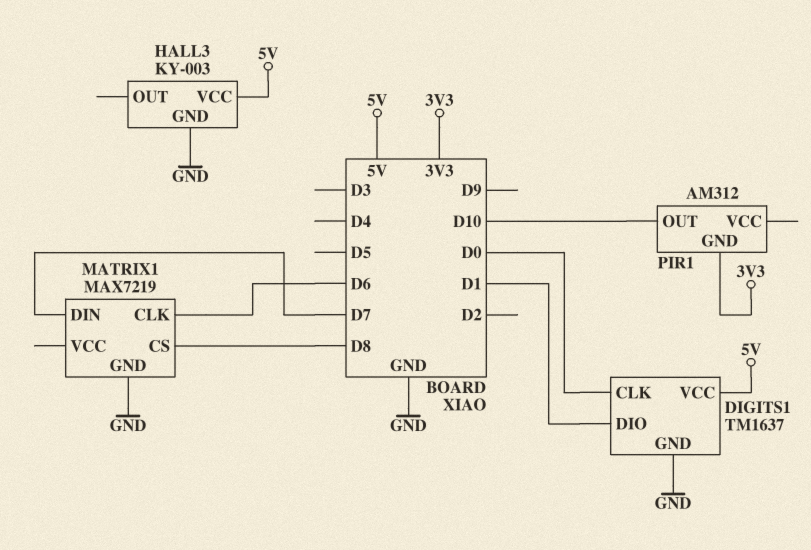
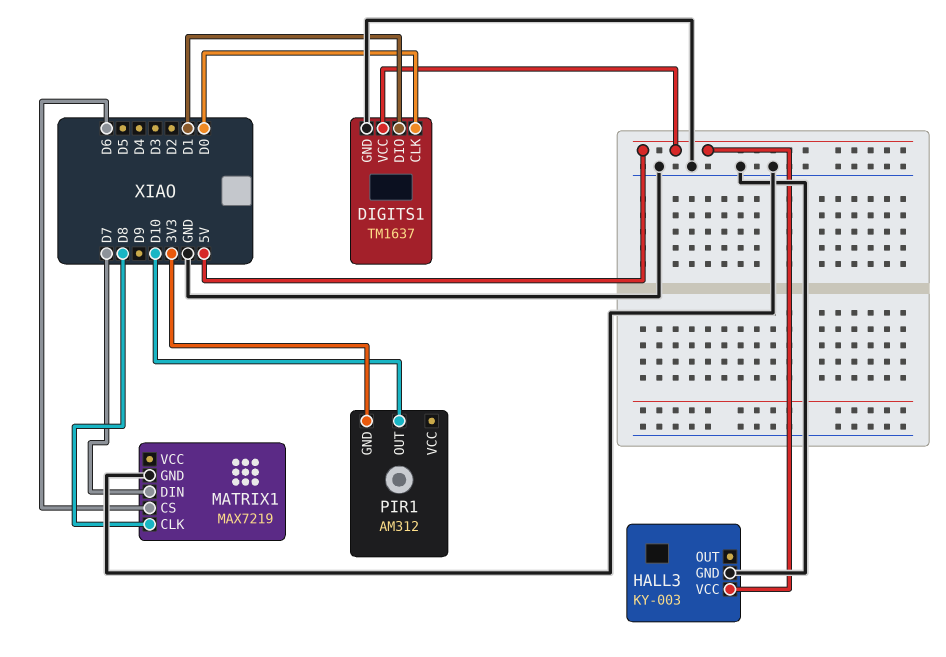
MATRIX1 pin CLK: D6 -> D8
MATRIX1 pin CS: D8 -> D6

